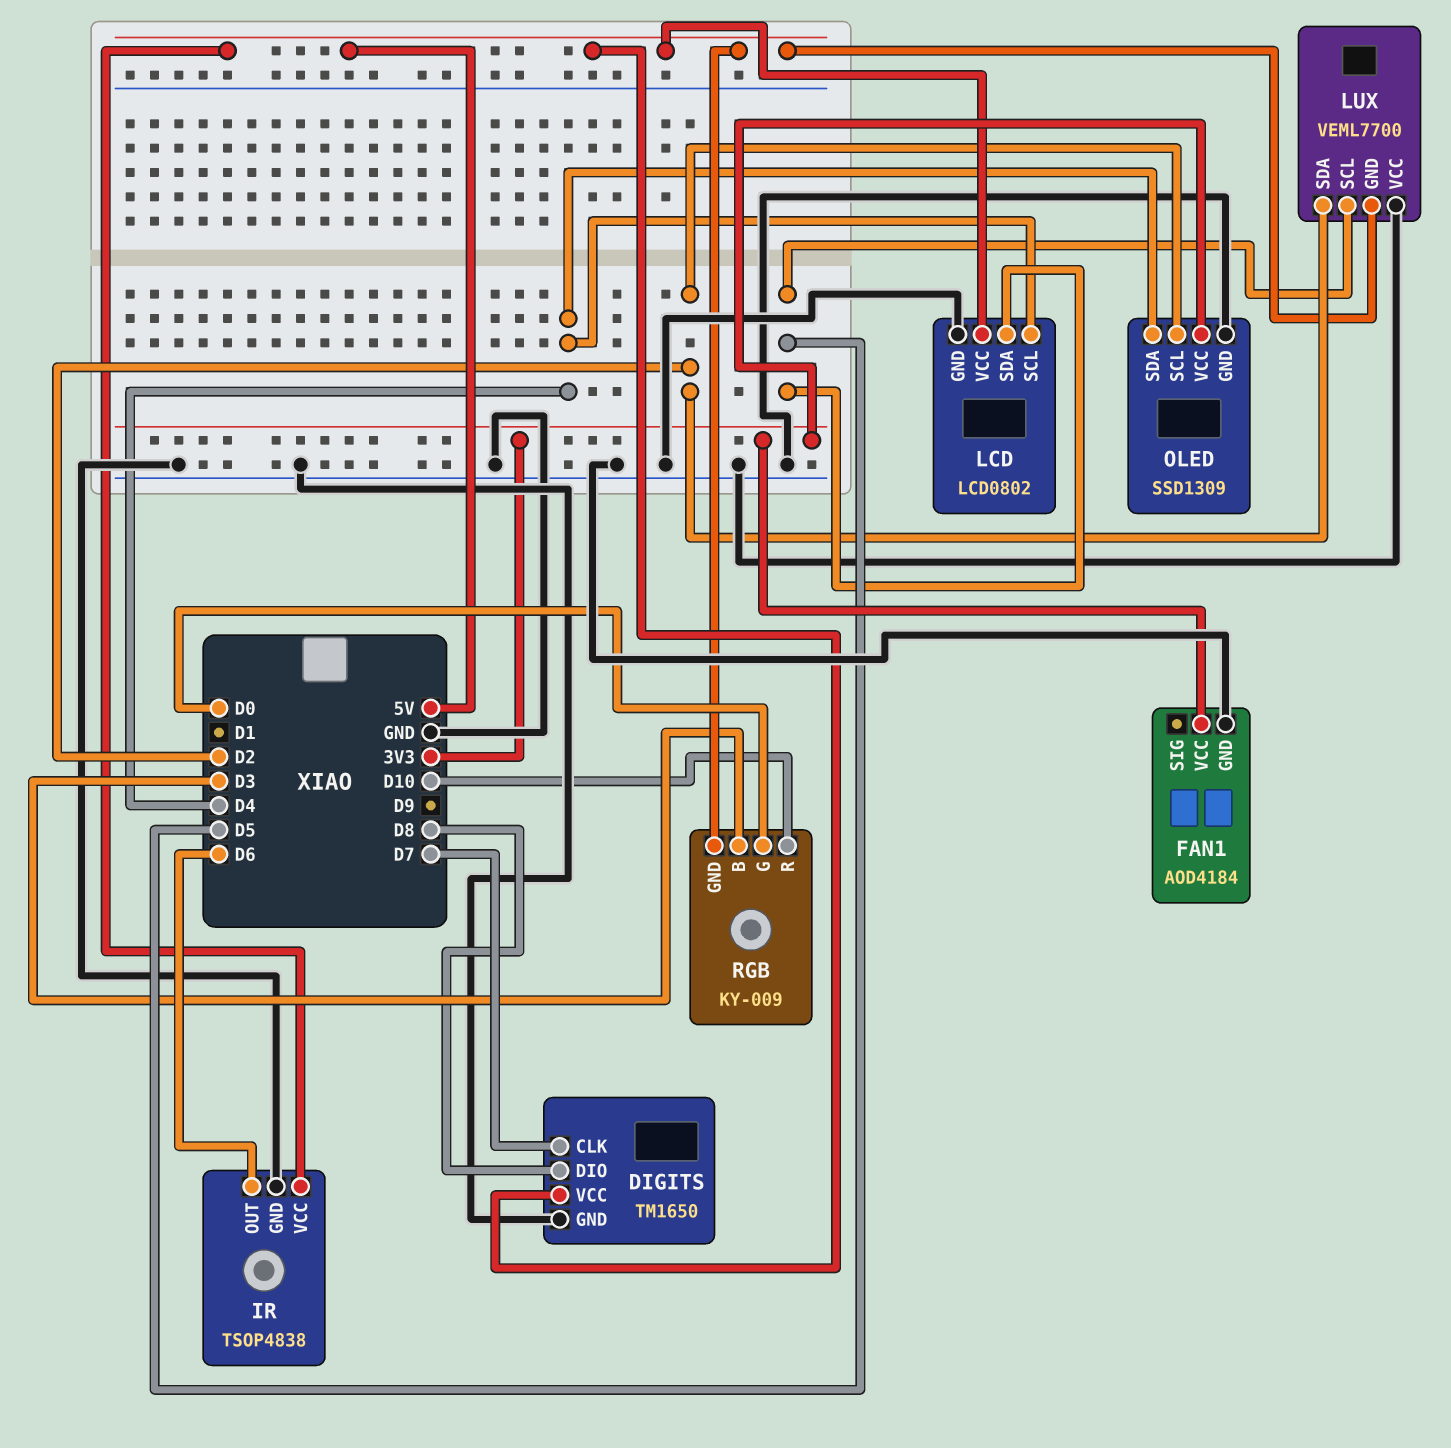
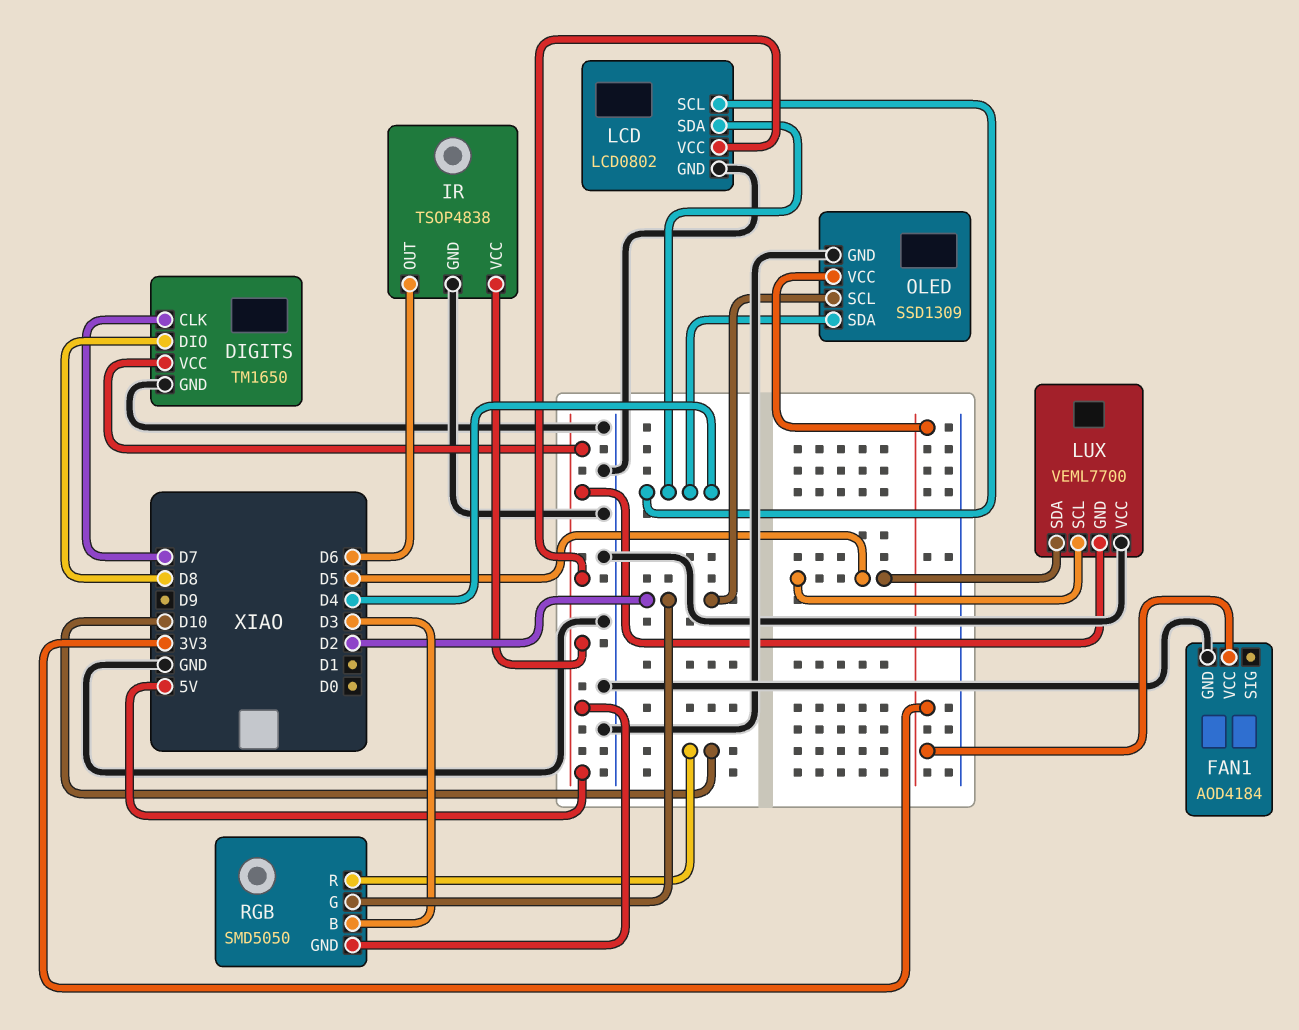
LCD pin SDA: D5 -> D4
LUX pin SDA: D2 -> D5
RGB: KY-009 -> SMD5050
RGB pin G: D0 -> D2

